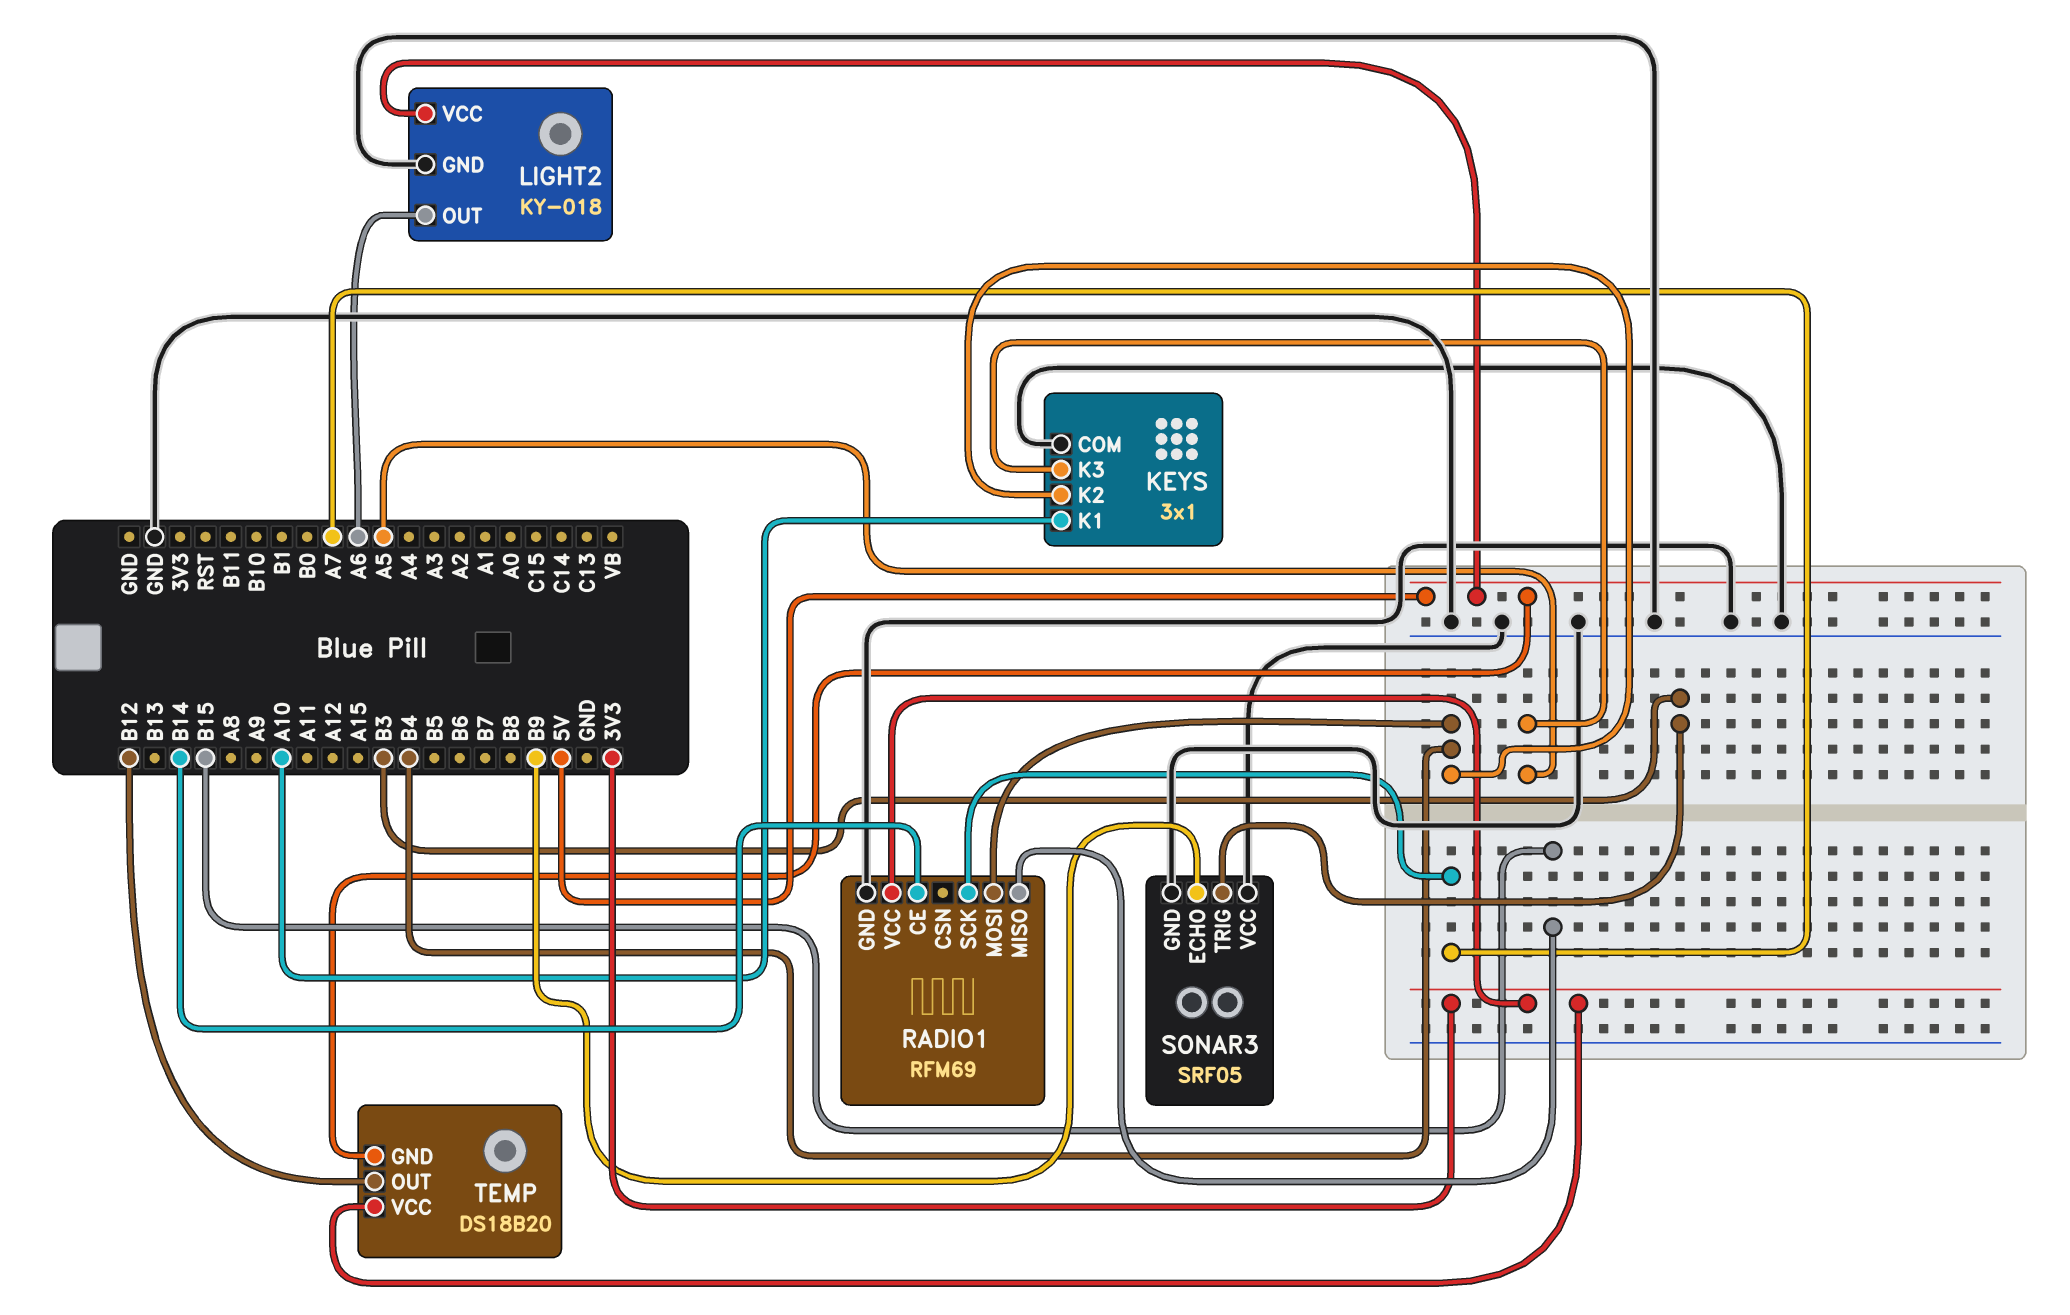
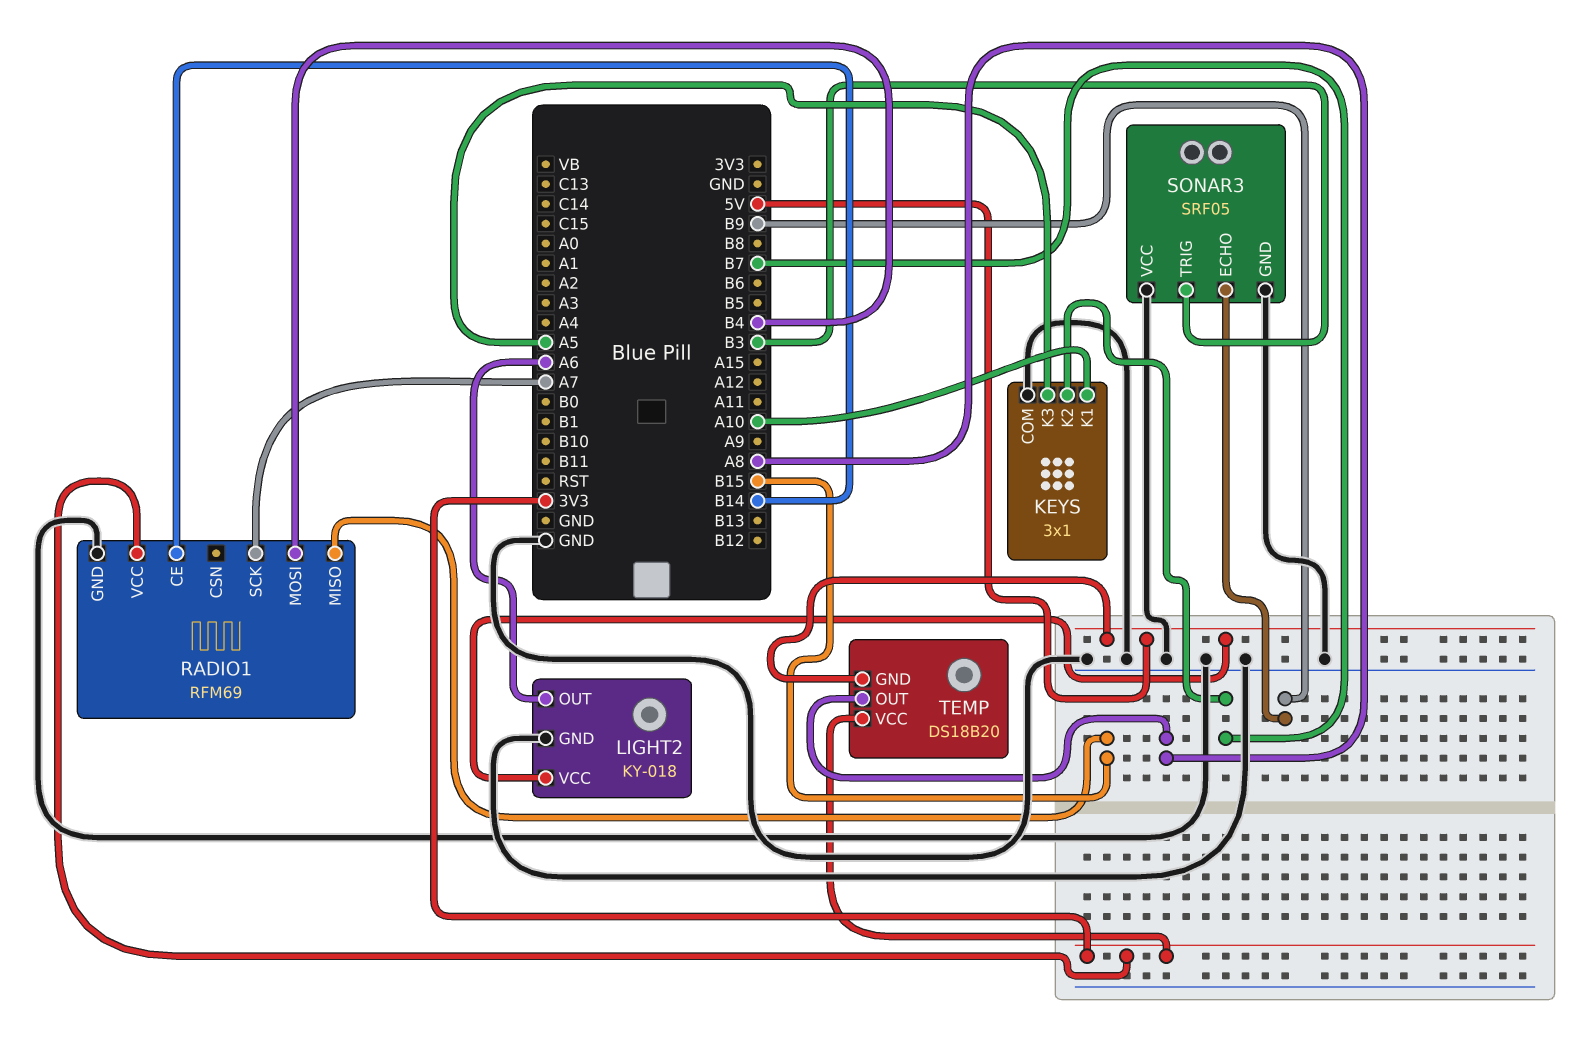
KEYS pin K2: B4 -> B7
TEMP pin OUT: B12 -> A8

